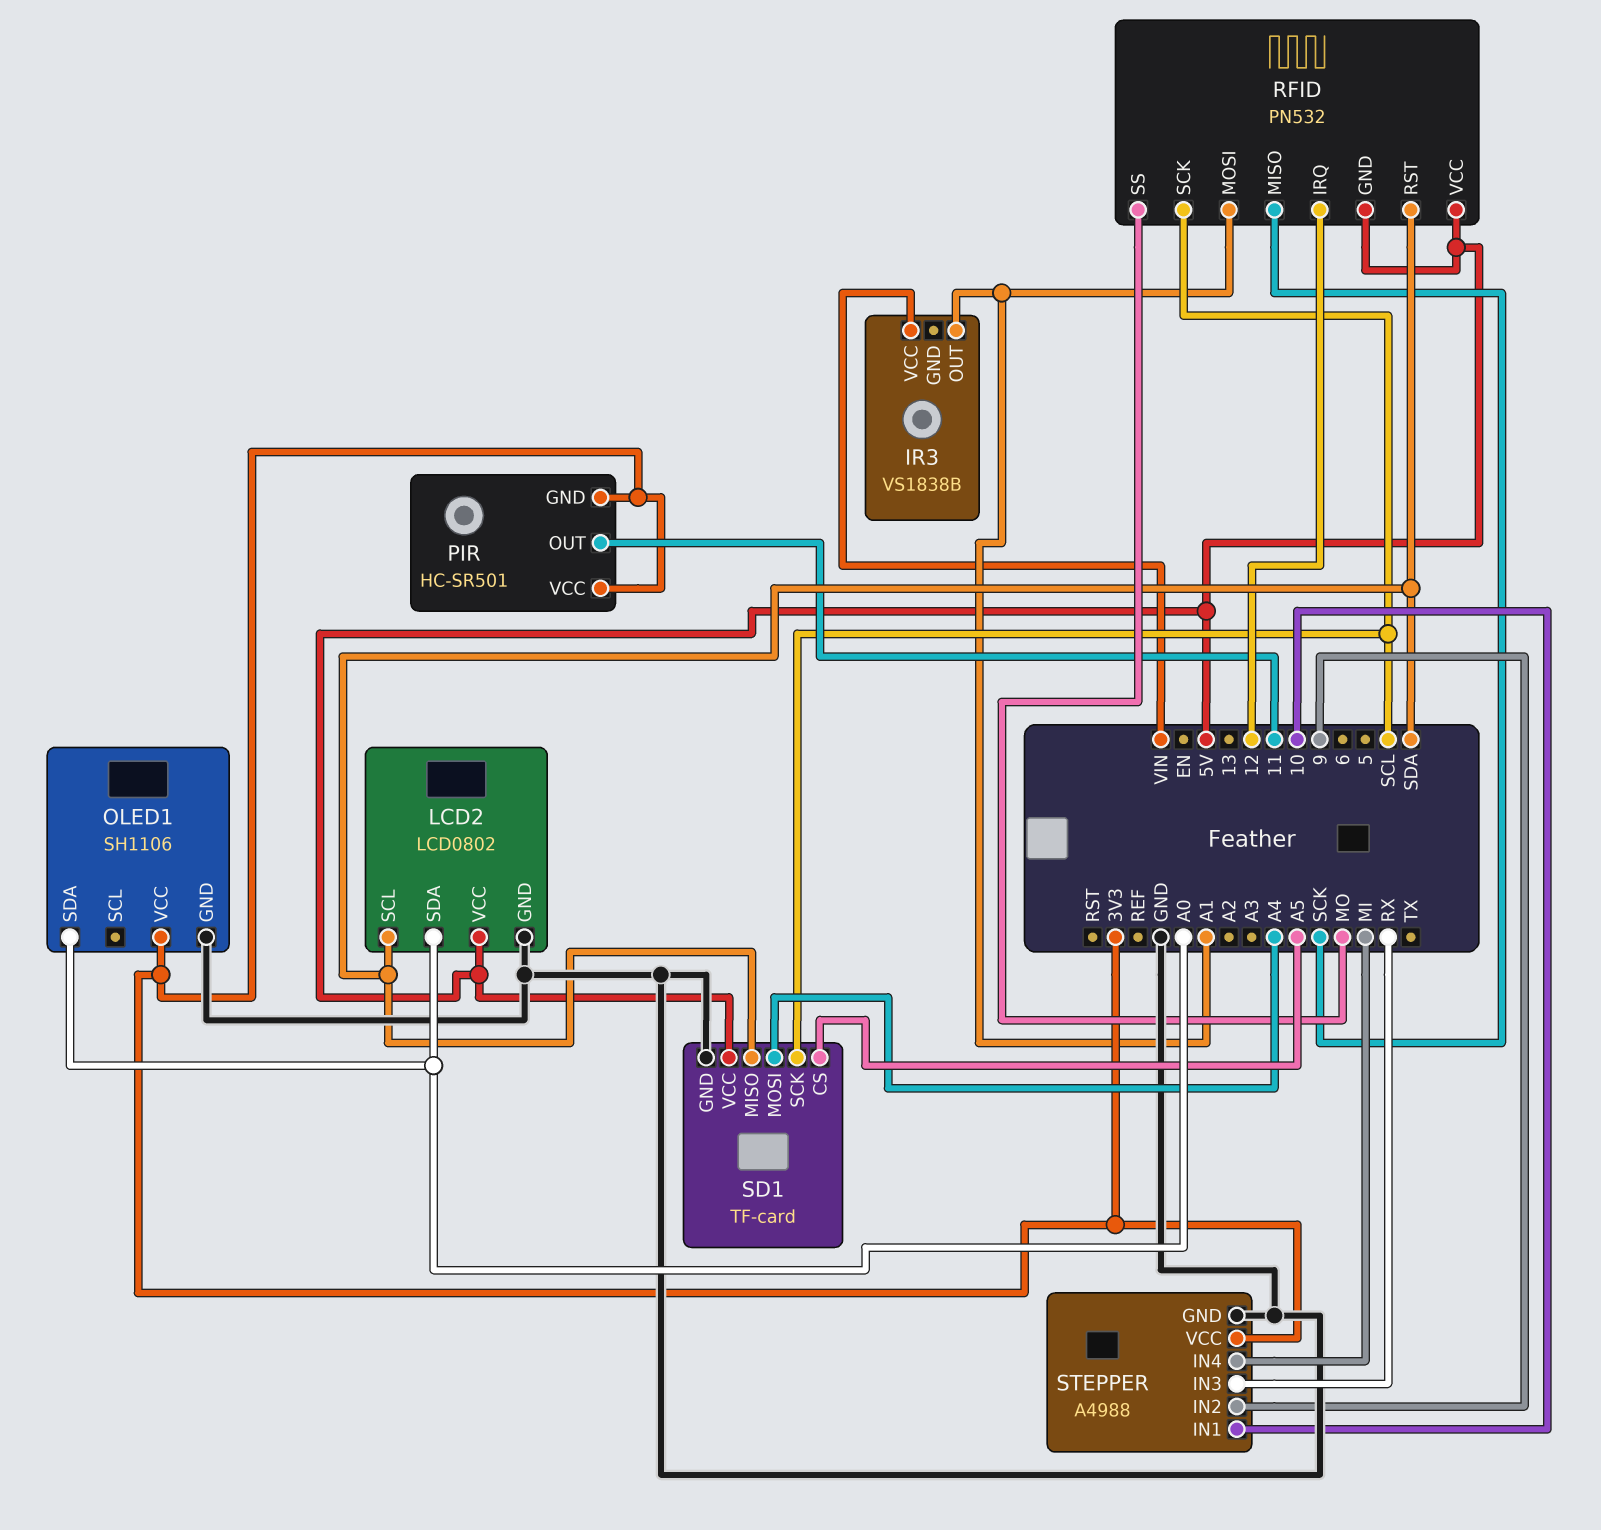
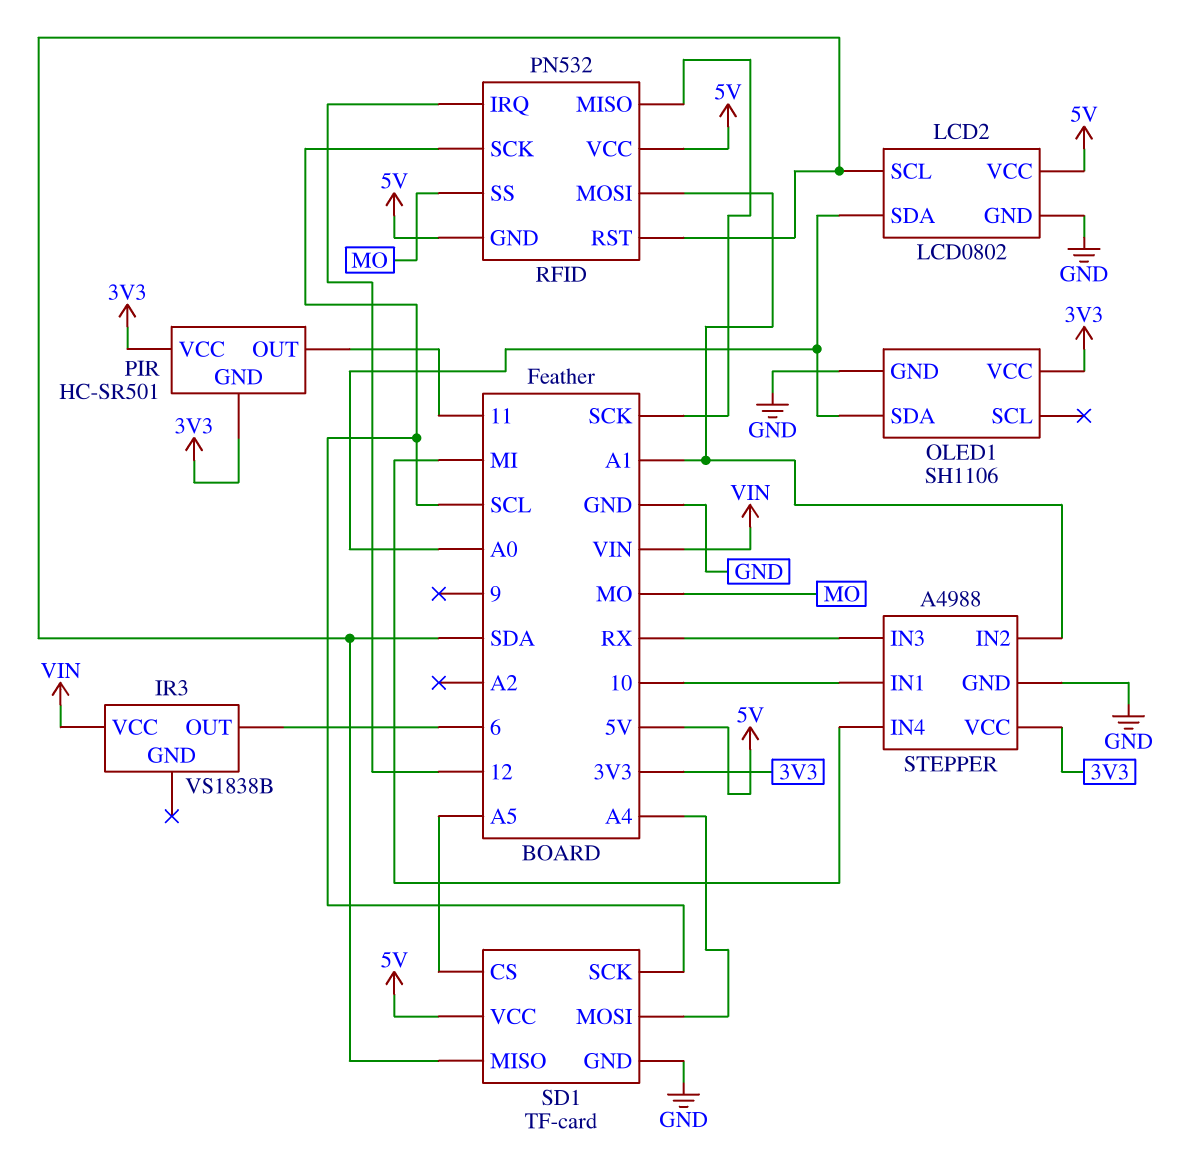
IR3 pin OUT: A1 -> 6
STEPPER pin IN2: 9 -> A1

